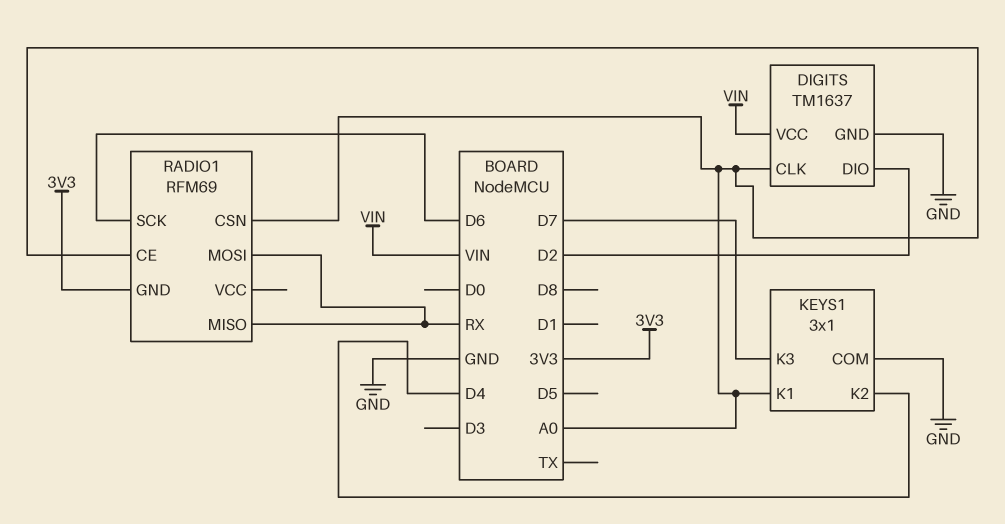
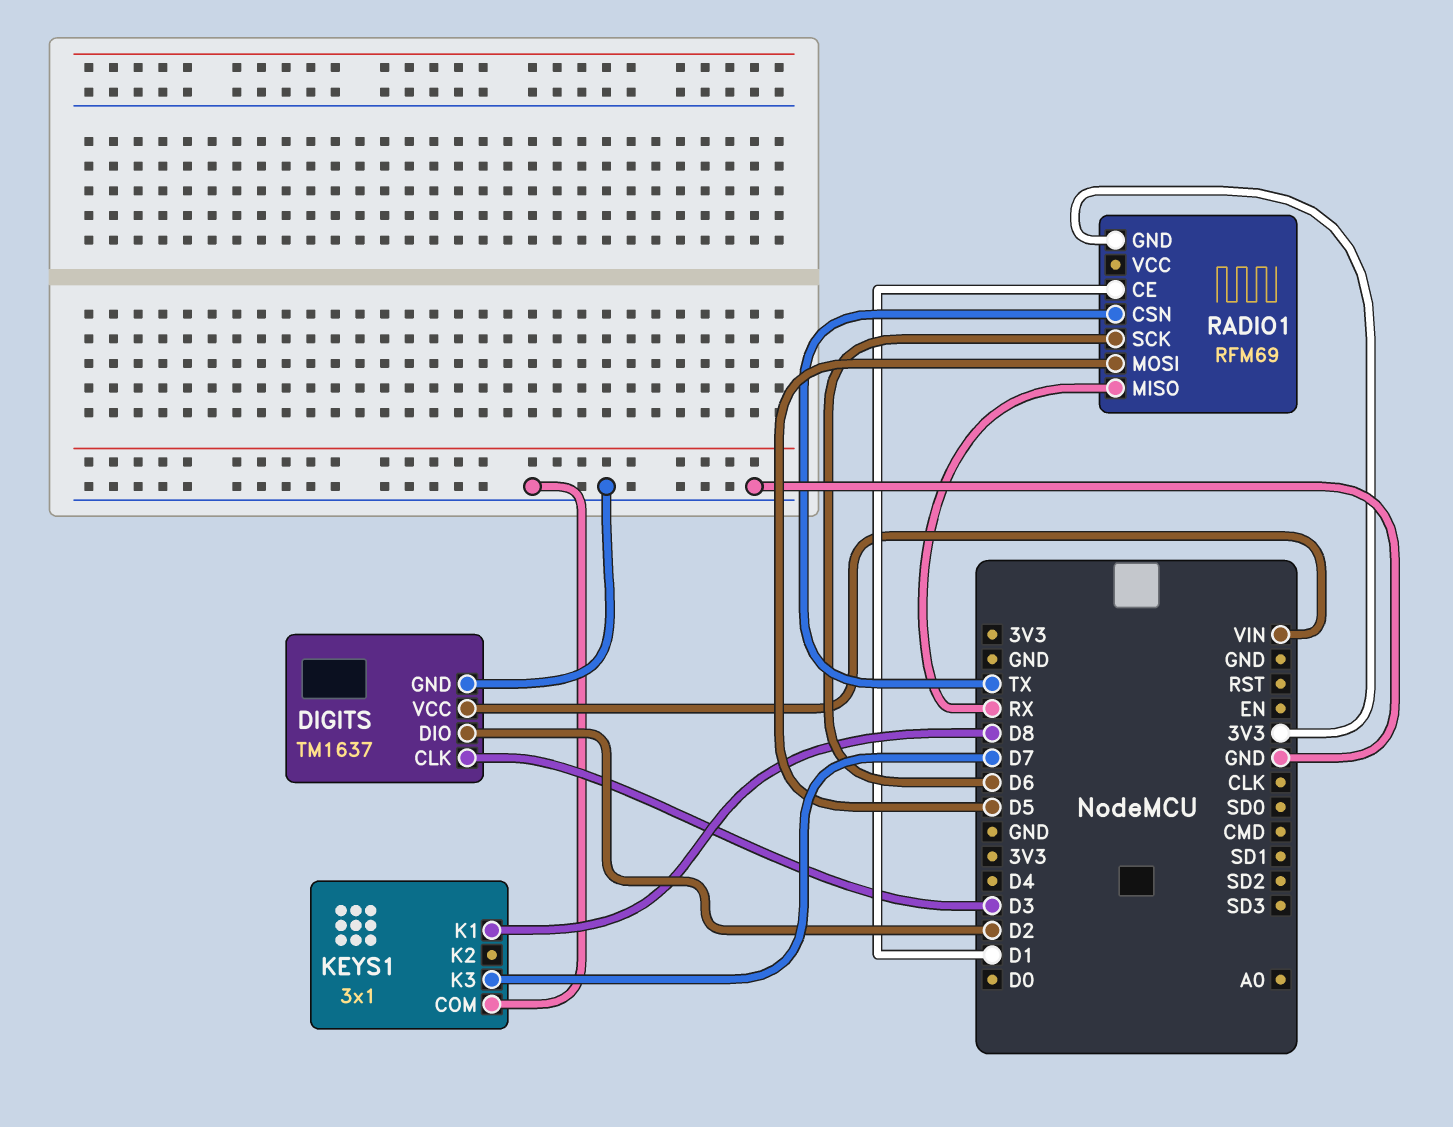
DIGITS pin CLK: A0 -> D3
KEYS1 pin K1: A0 -> D8
KEYS1 pin K2: D4 -> none
RADIO1 pin CE: A0 -> D1
RADIO1 pin CSN: A0 -> TX
RADIO1 pin MOSI: RX -> D5

